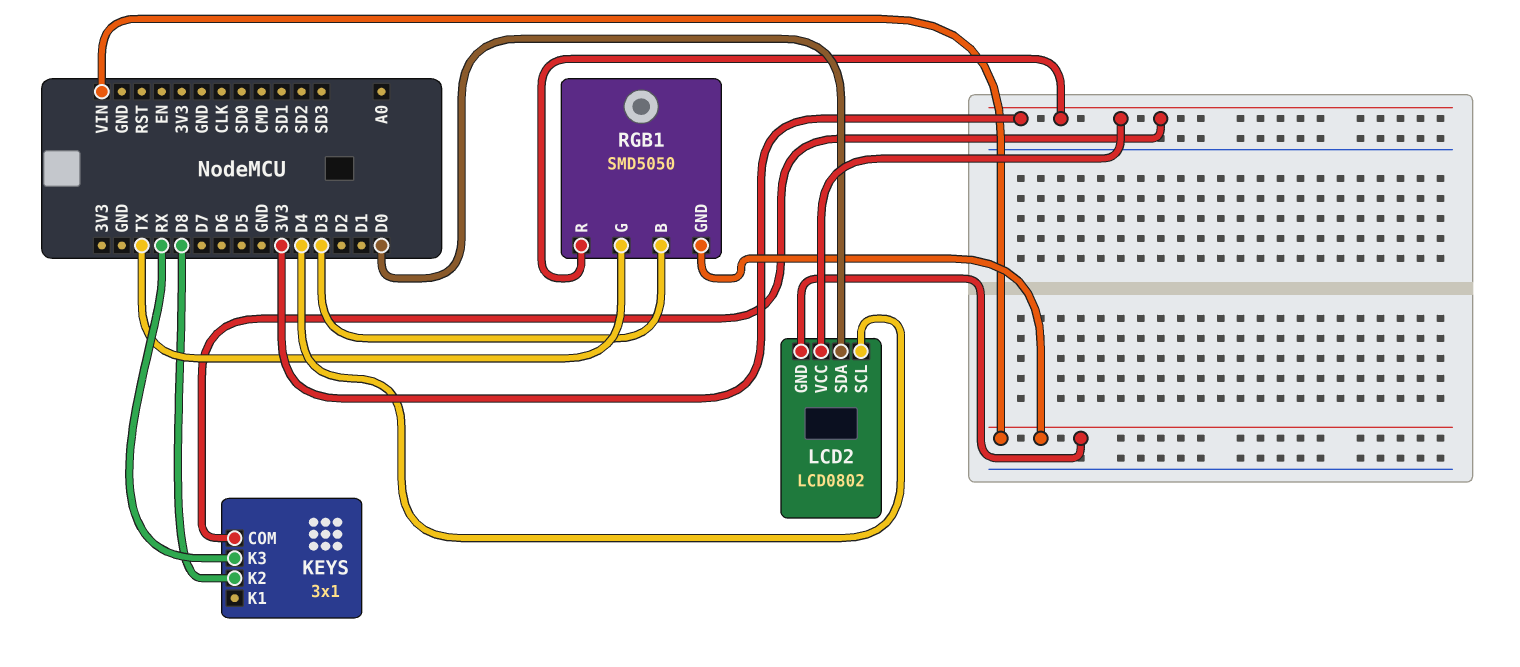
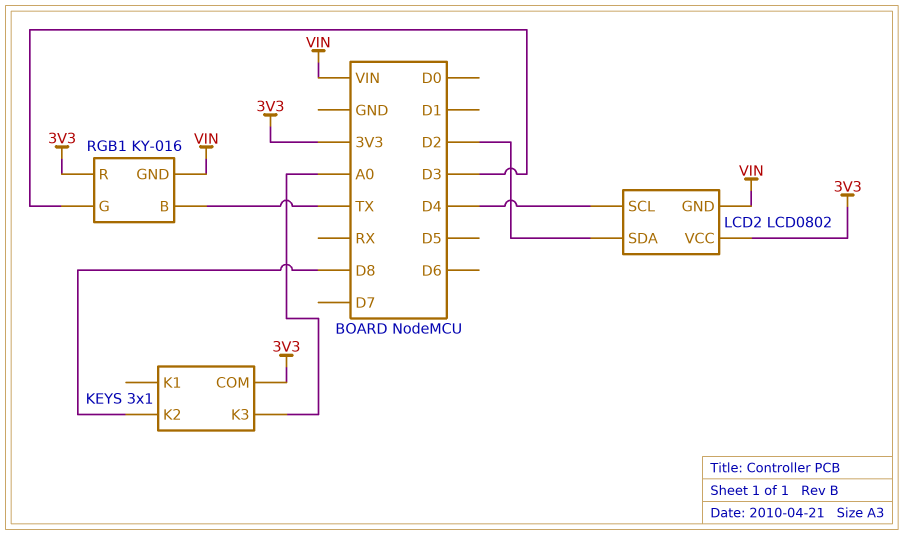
KEYS pin K3: RX -> A0
LCD2 pin SDA: D0 -> D2
RGB1: SMD5050 -> KY-016
RGB1 pin B: D3 -> TX
RGB1 pin G: TX -> D3

